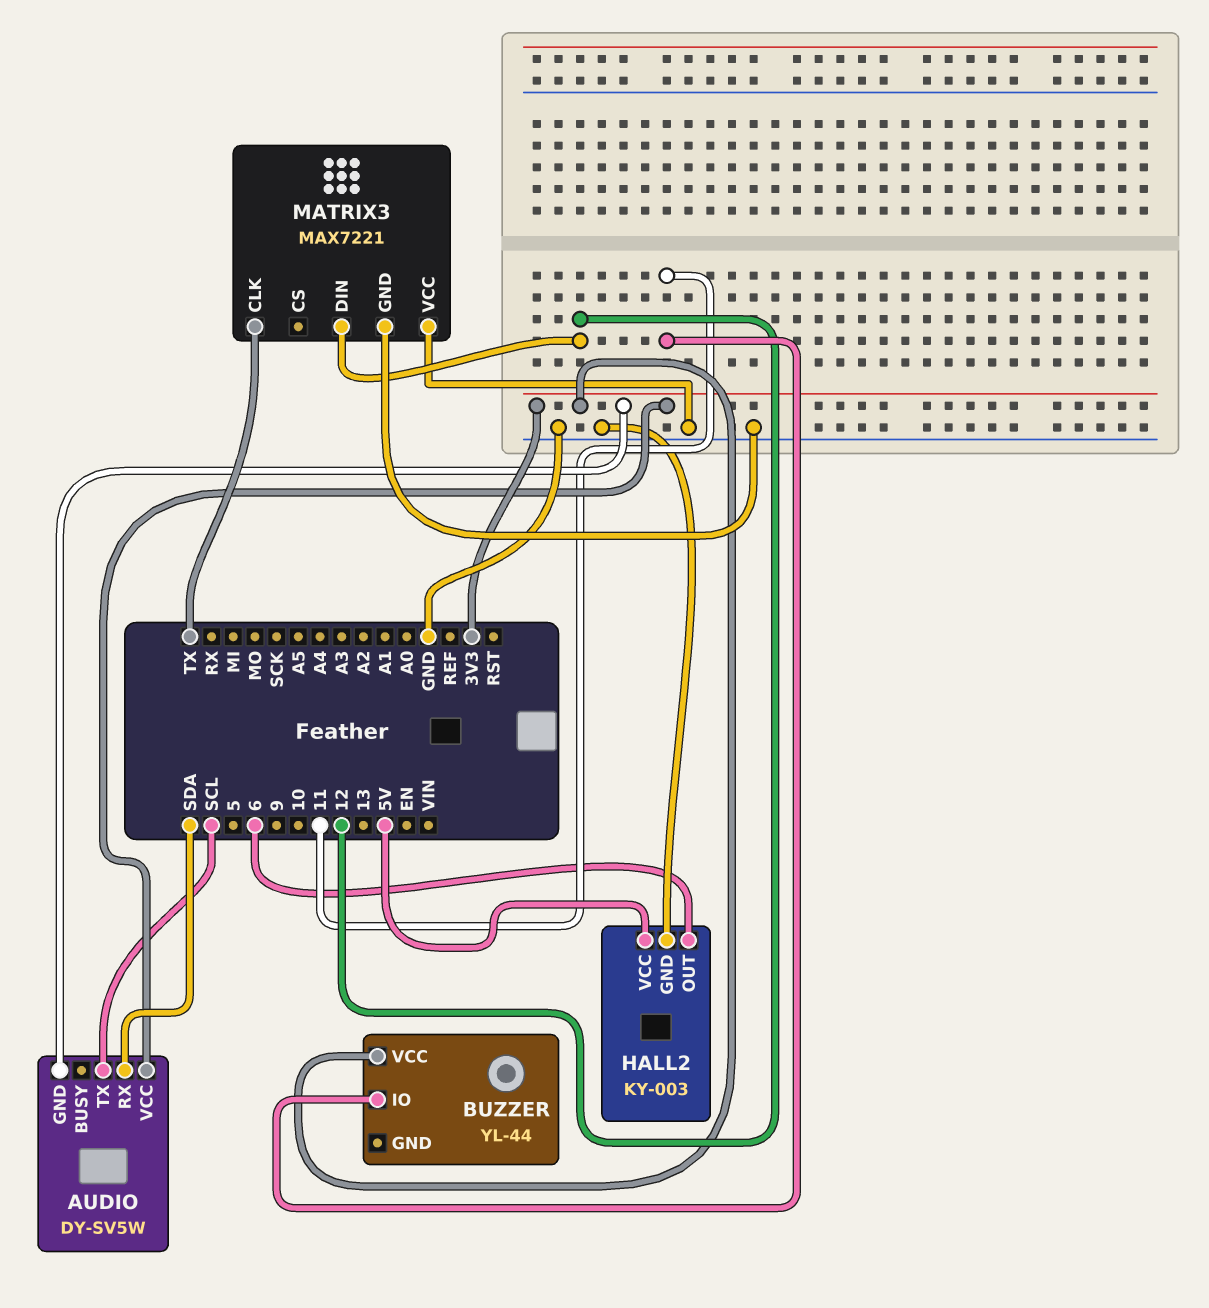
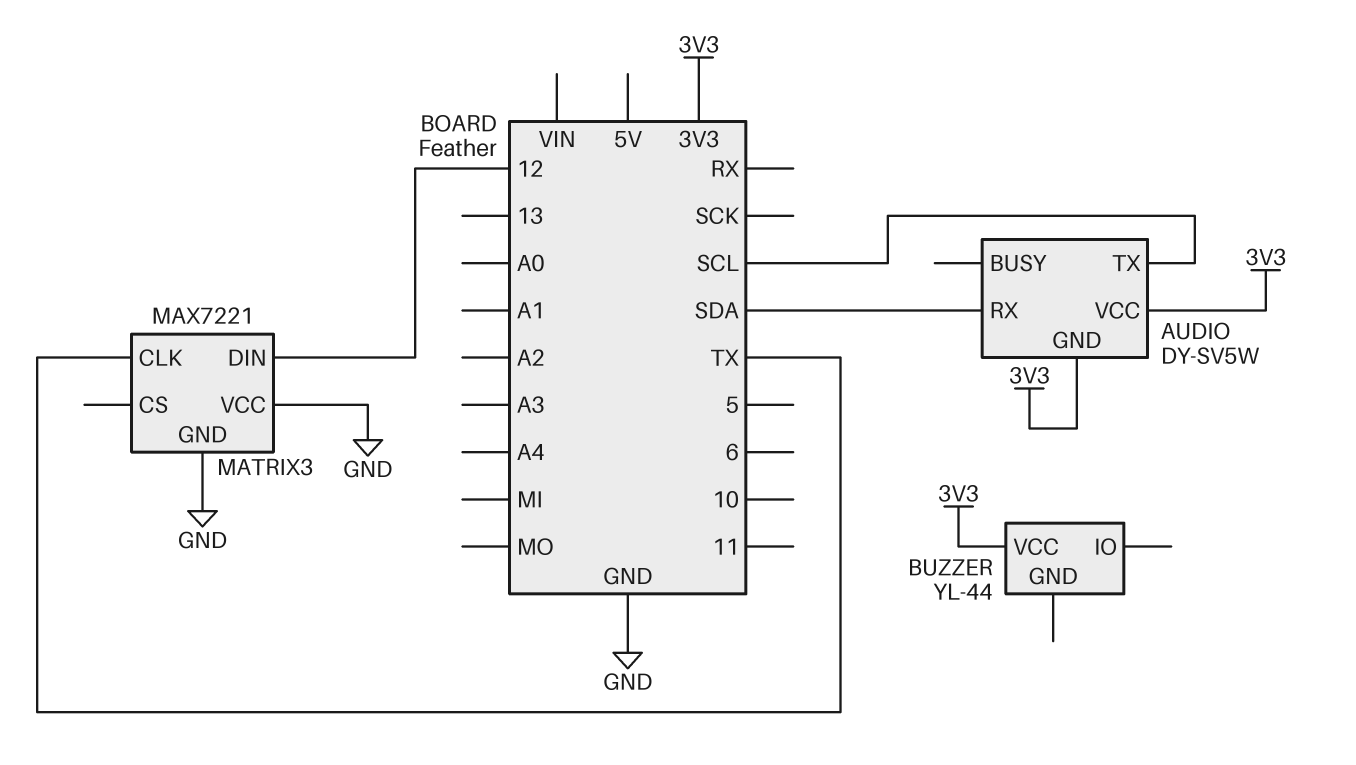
BUZZER pin IO: 11 -> none
HALL2: KY-003 -> none
HALL2 pin GND: GND -> none
HALL2 pin OUT: 6 -> none
HALL2 pin VCC: 5V -> none

